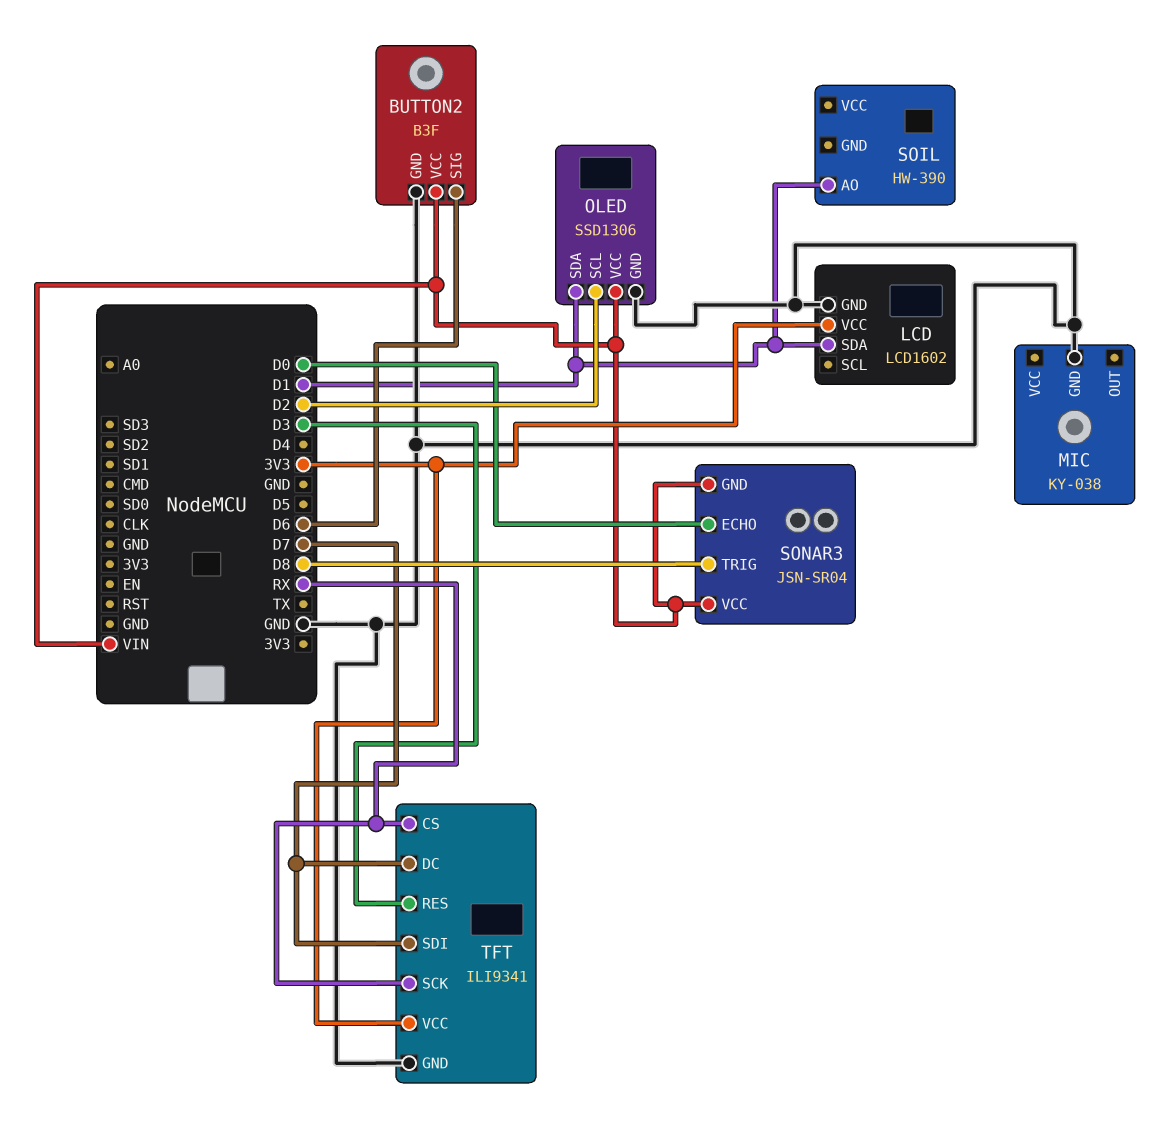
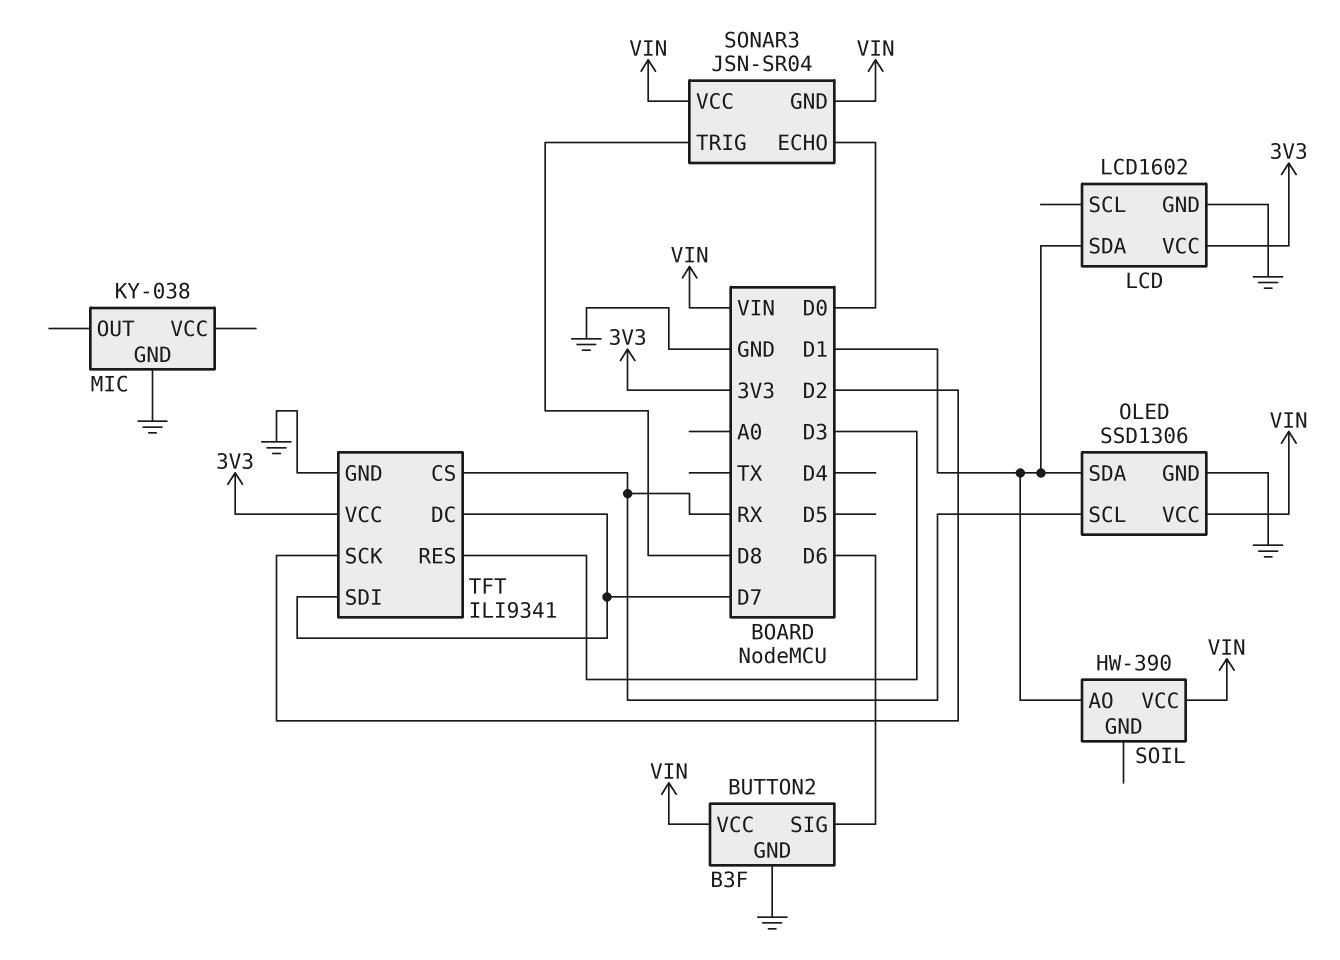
OLED pin SCL: D2 -> RX
SOIL pin VCC: none -> VIN
TFT pin SCK: RX -> D2

